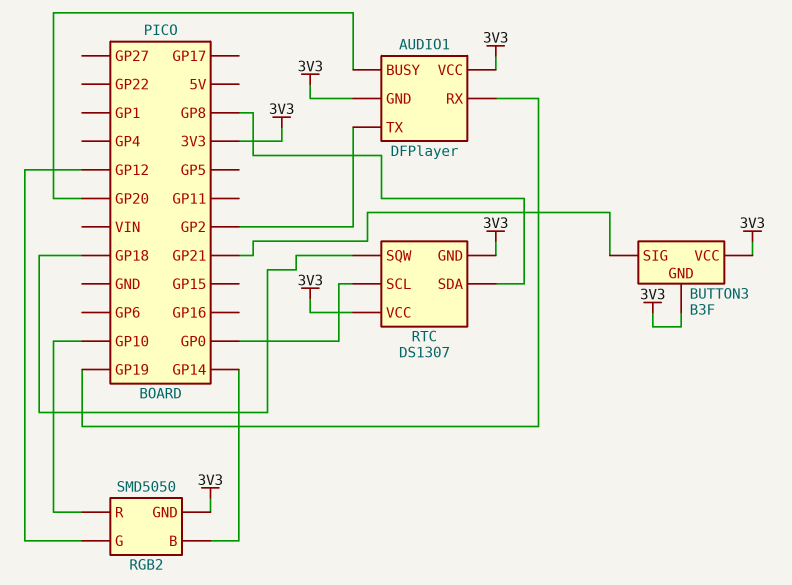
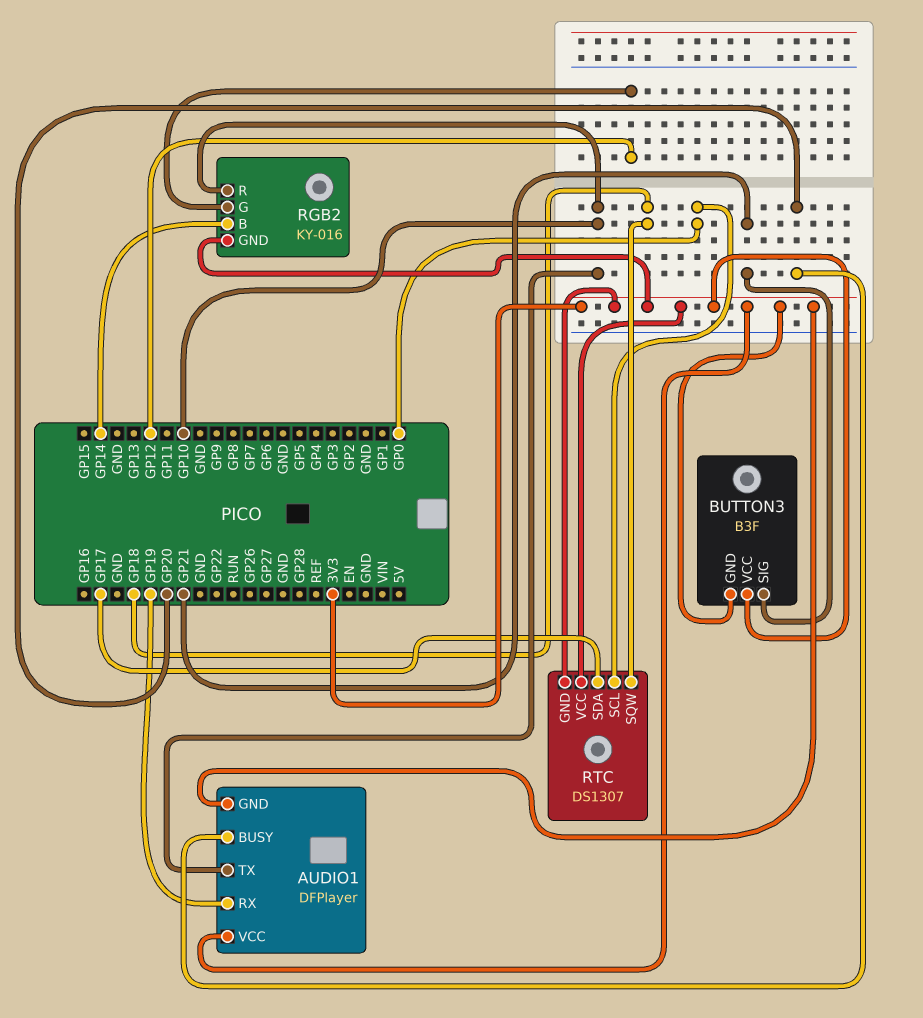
AUDIO1 pin TX: GP2 -> GP10
RGB2: SMD5050 -> KY-016
RTC pin SDA: GP8 -> GP17

